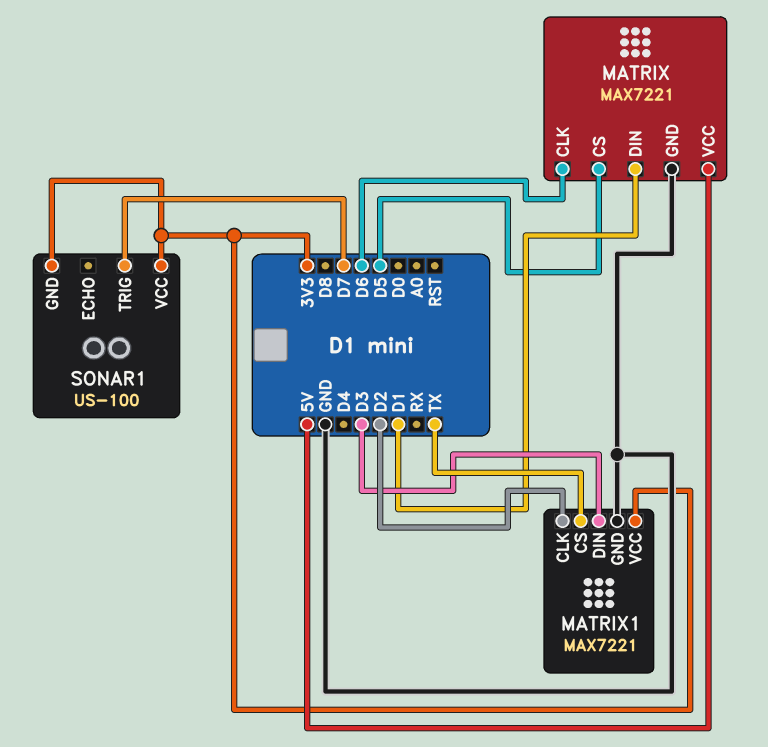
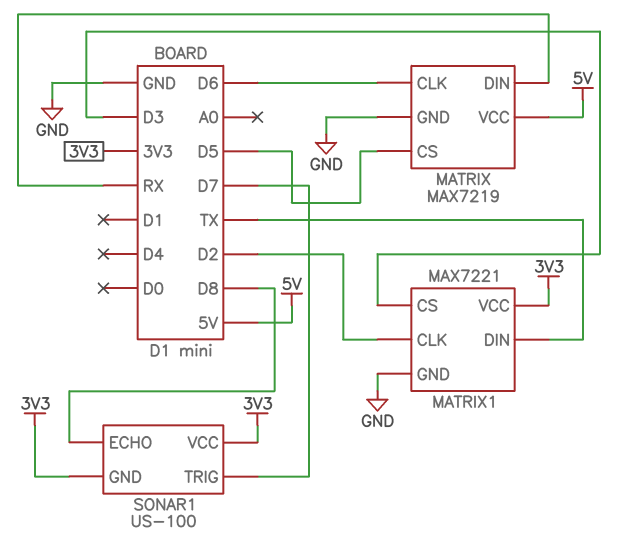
MATRIX: MAX7221 -> MAX7219
MATRIX pin DIN: D1 -> RX
MATRIX1 pin CS: TX -> D3
MATRIX1 pin DIN: D3 -> TX
SONAR1 pin ECHO: none -> D8

